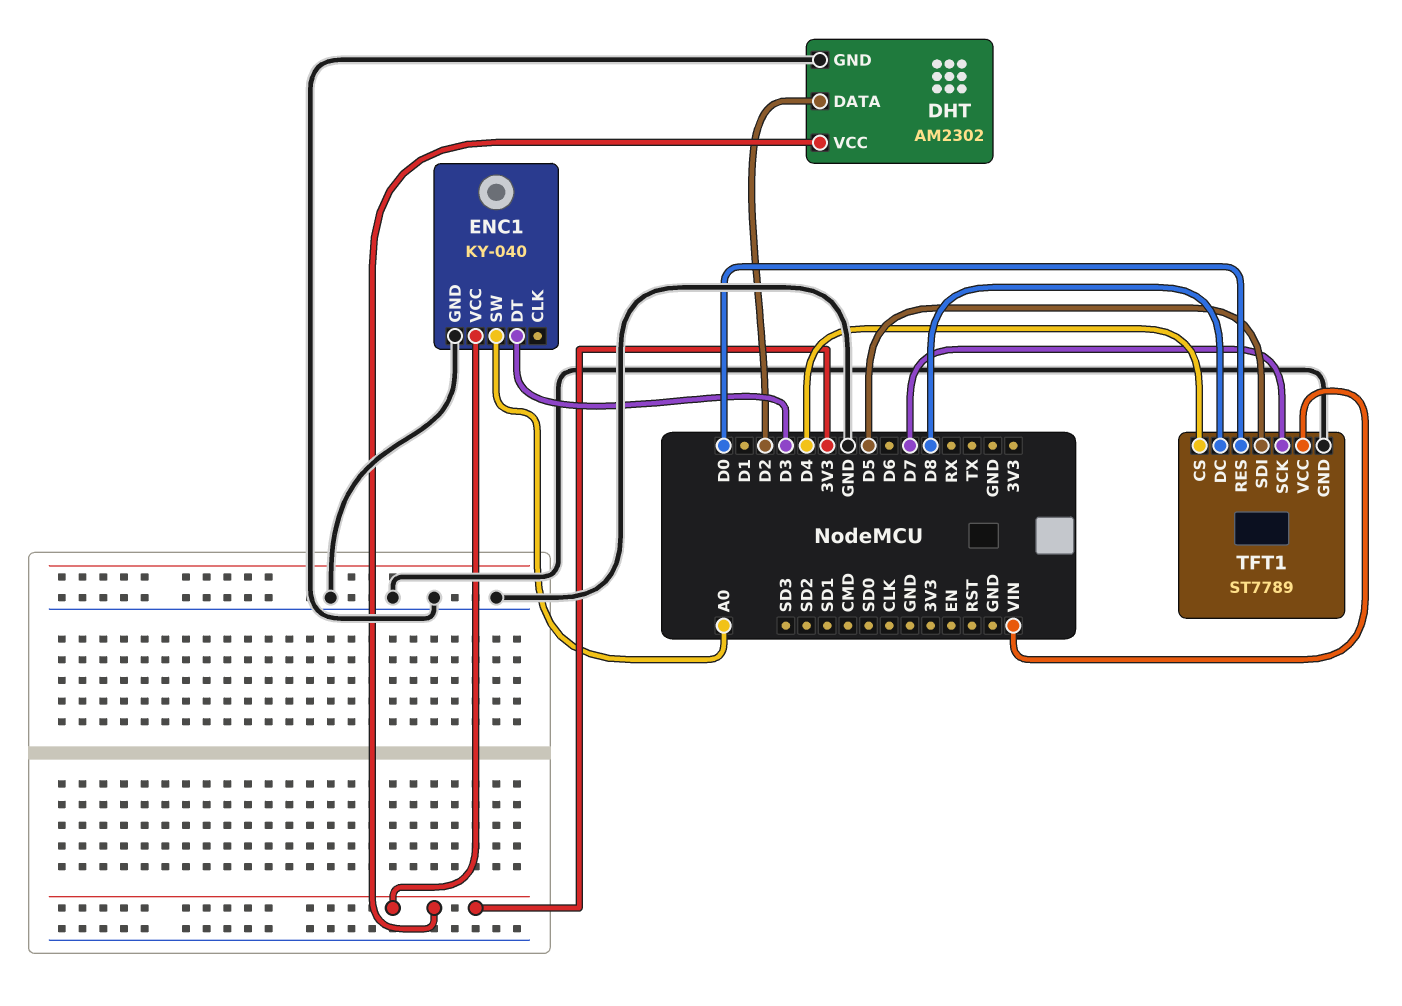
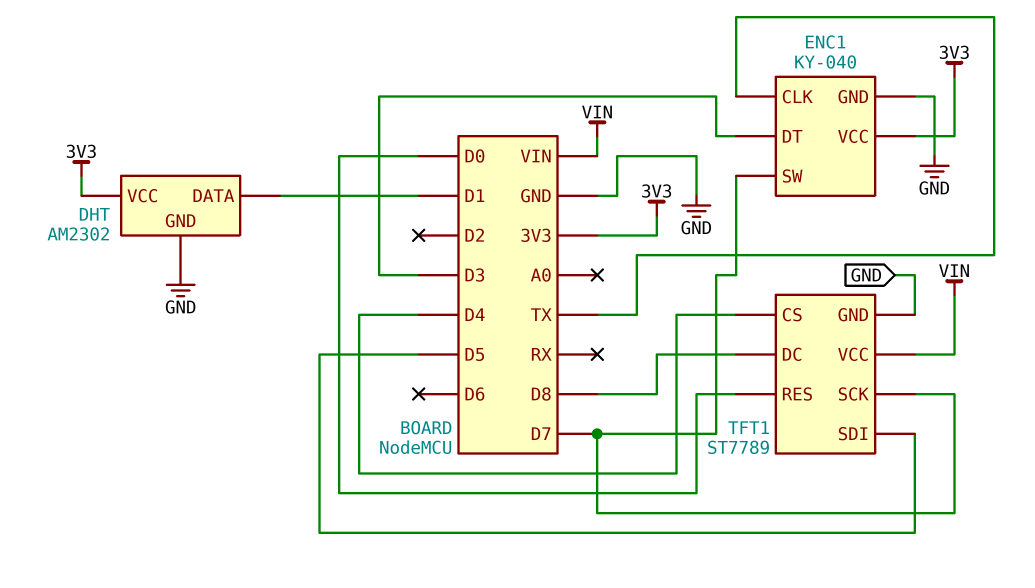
DHT pin DATA: D2 -> D1
ENC1 pin CLK: none -> TX
ENC1 pin SW: A0 -> D7

